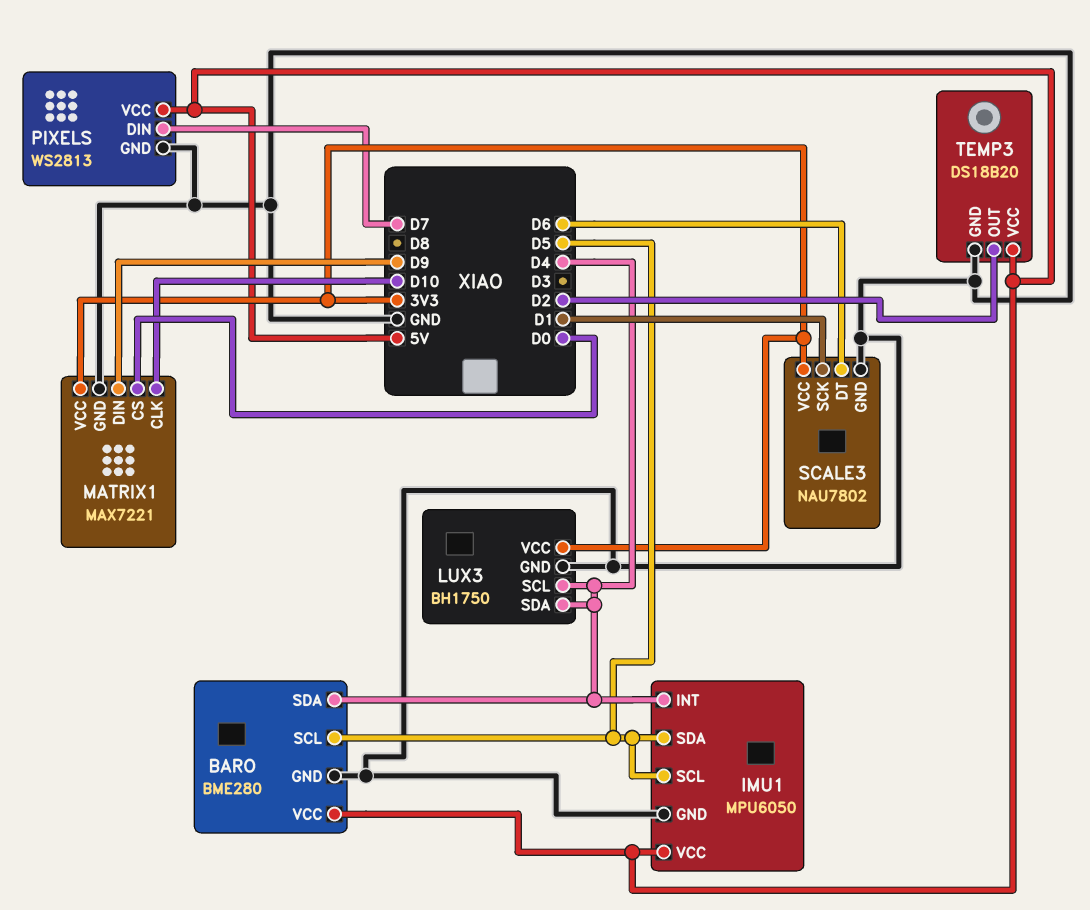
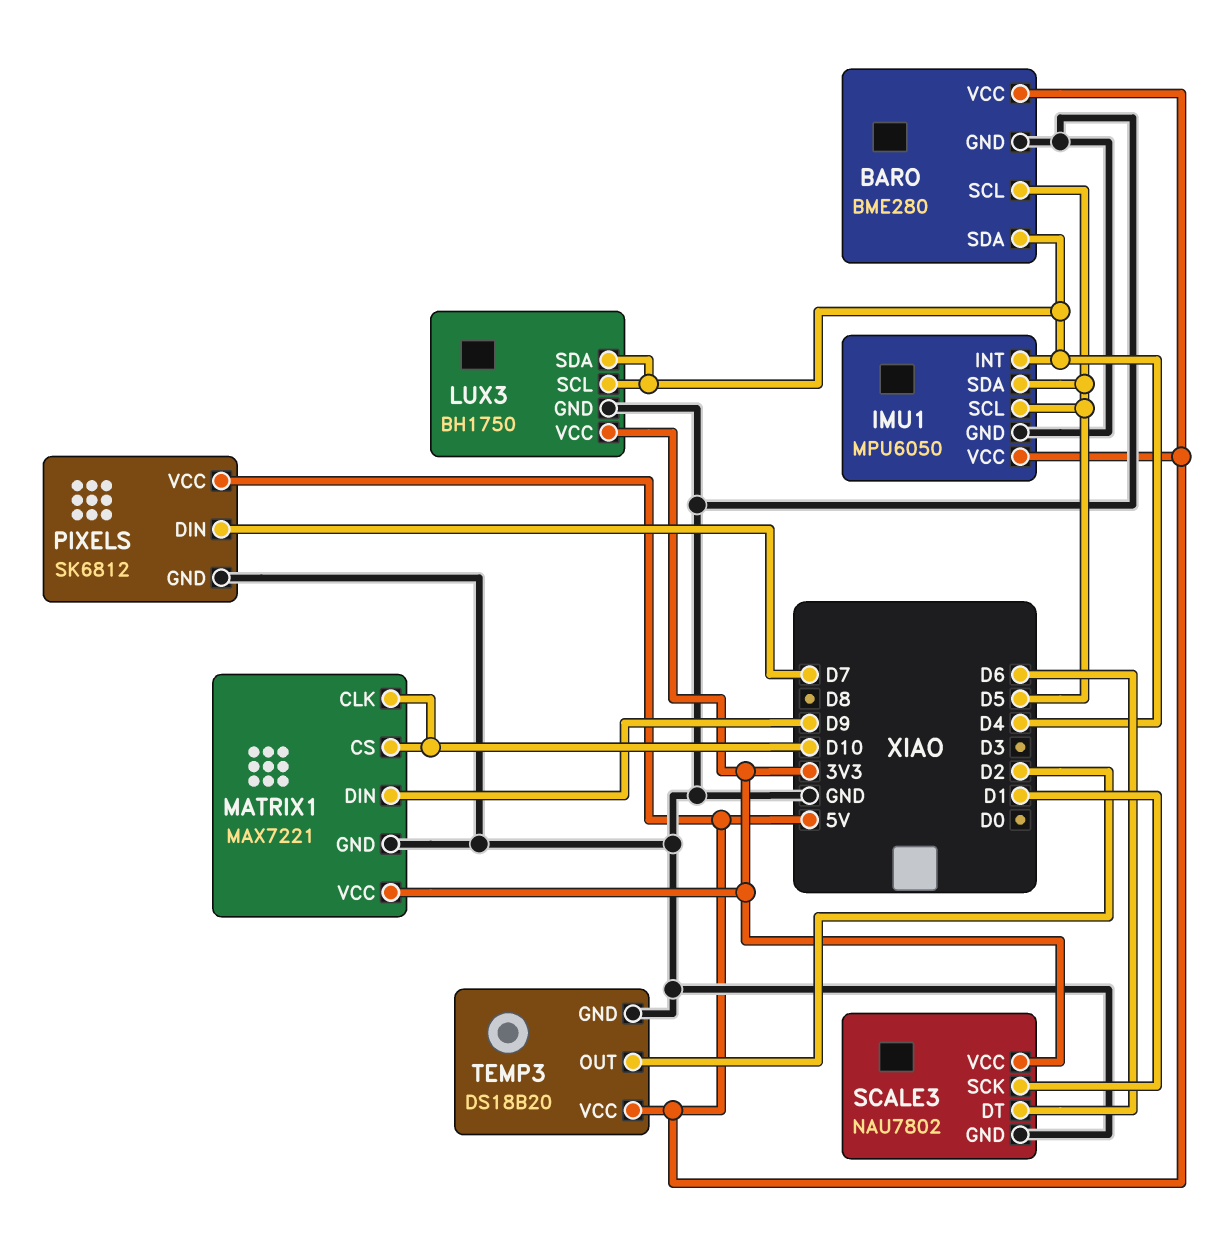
MATRIX1 pin CS: D0 -> D10
PIXELS: WS2813 -> SK6812

